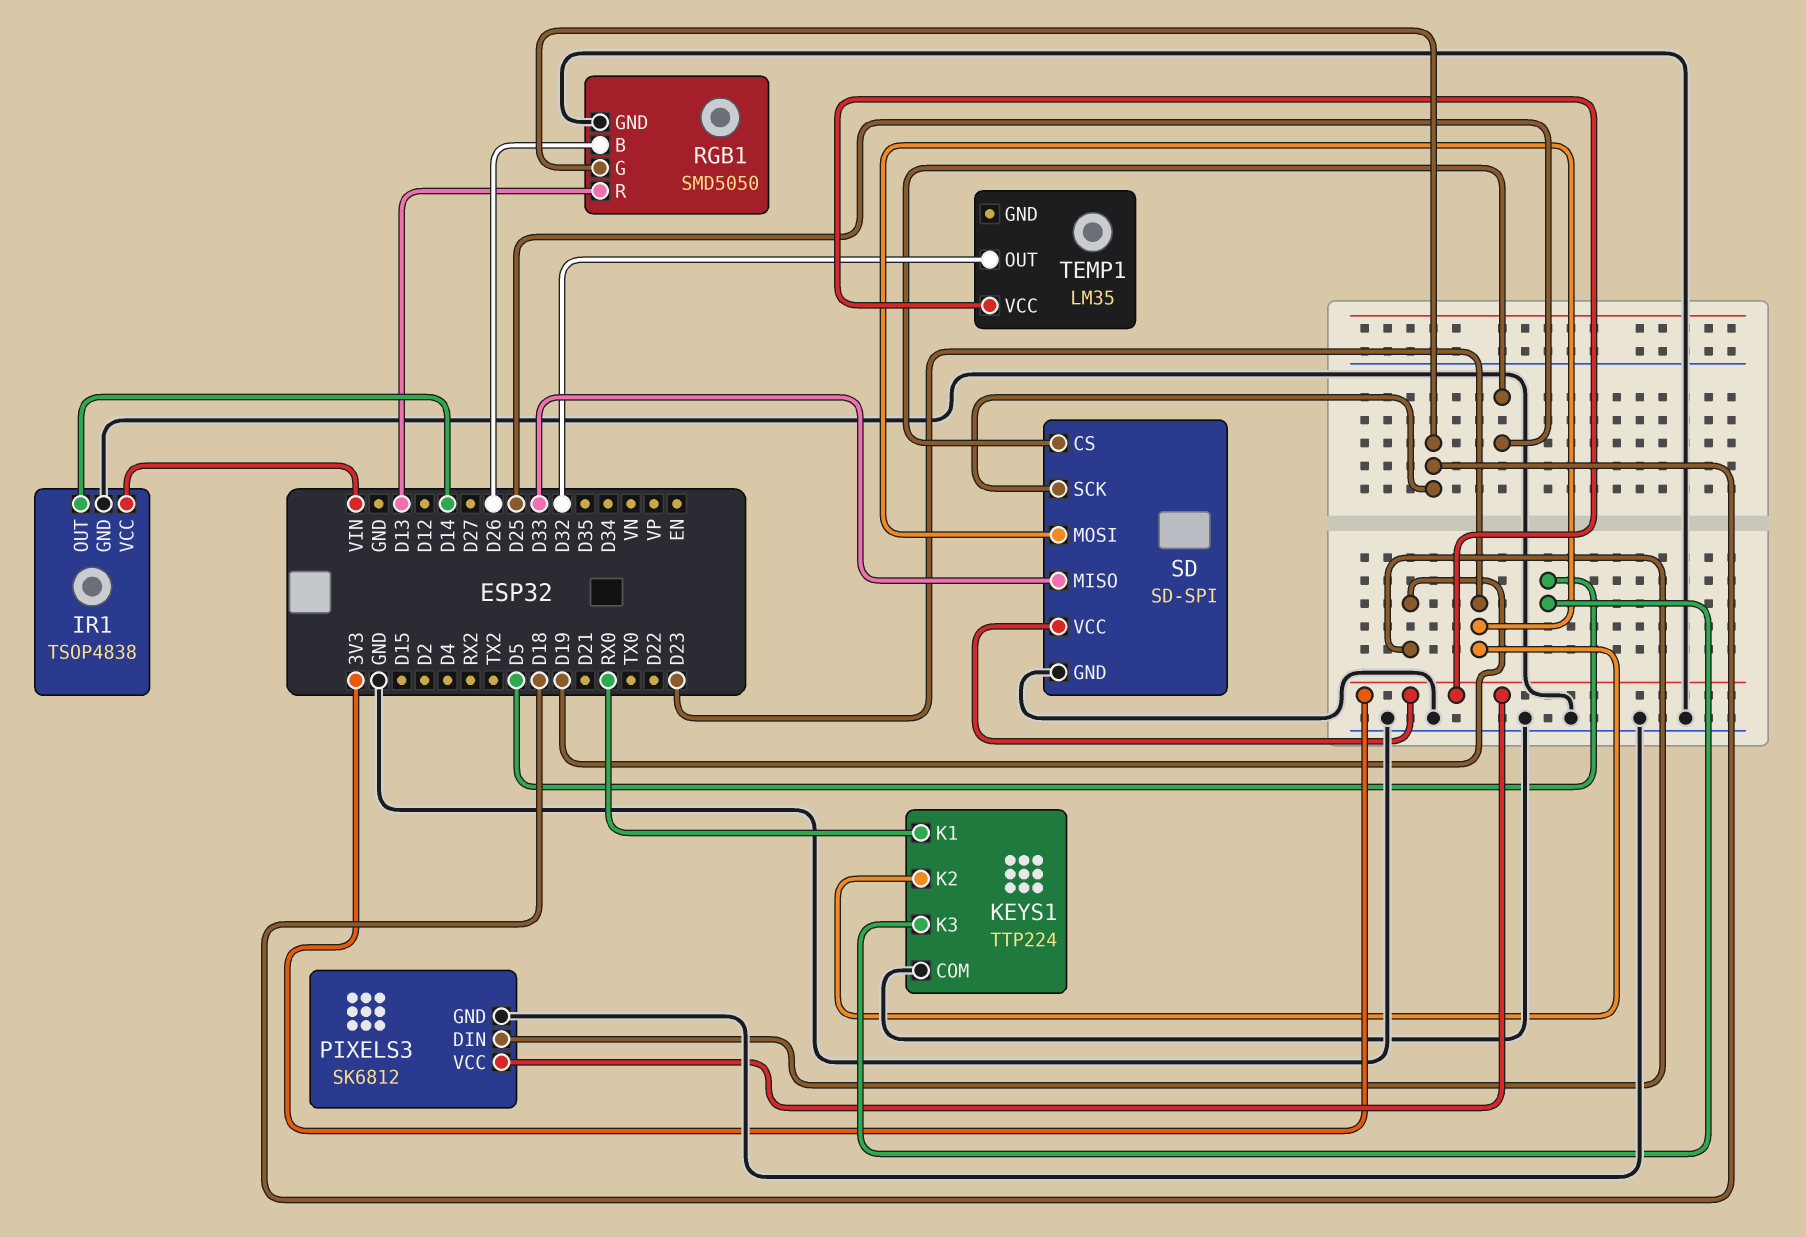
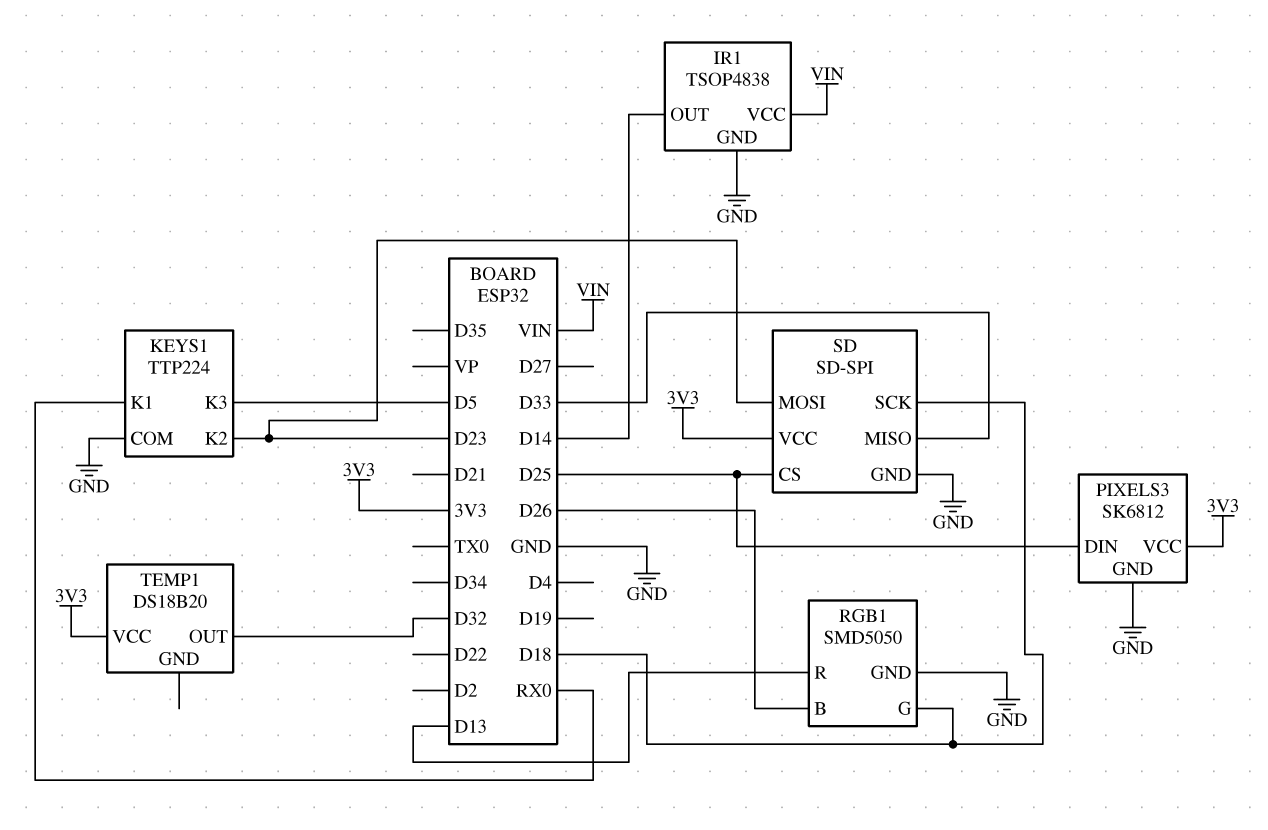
PIXELS3 pin DIN: D19 -> D25
TEMP1: LM35 -> DS18B20

